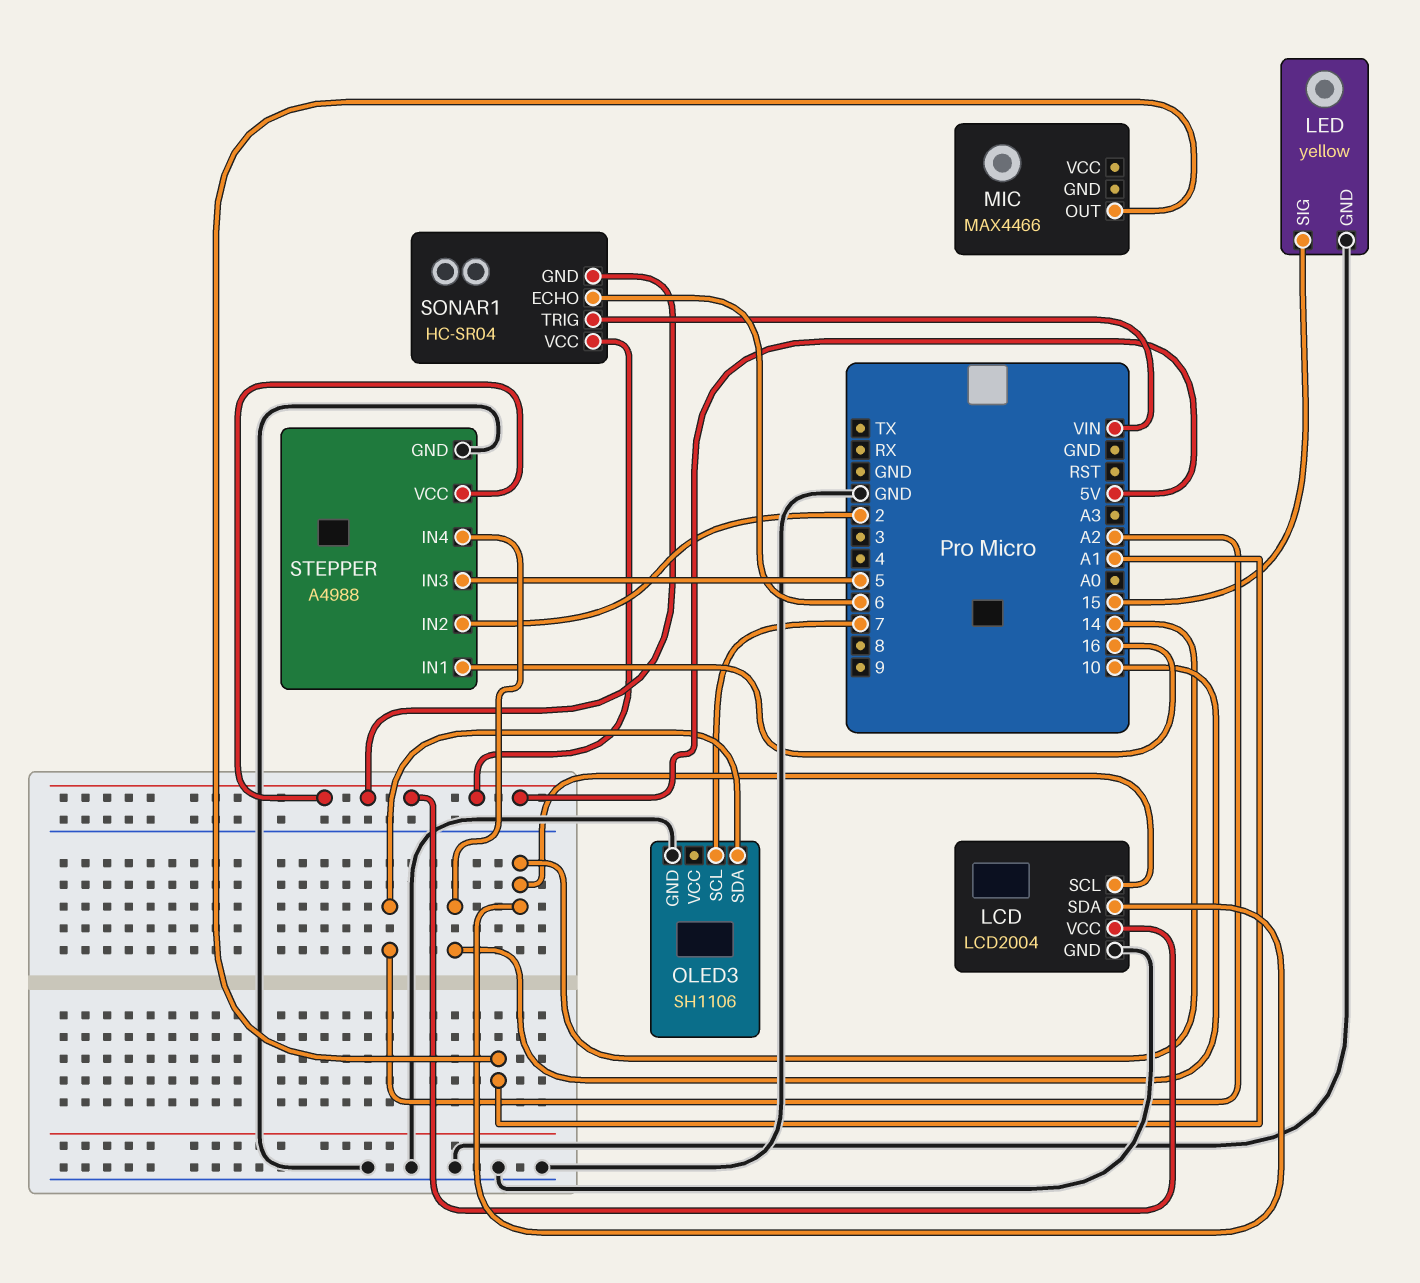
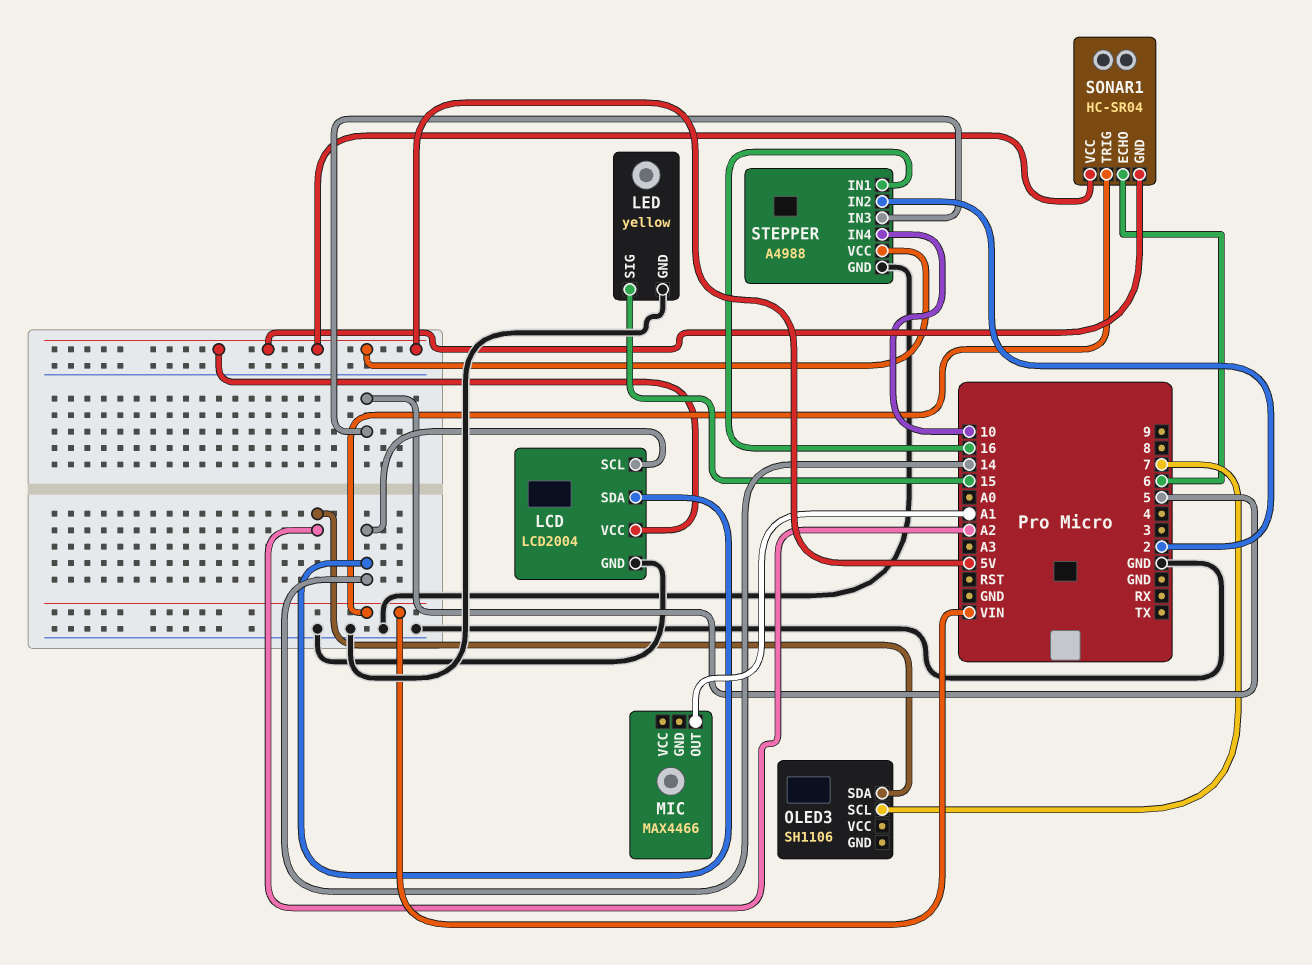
OLED3 pin GND: GND -> none

